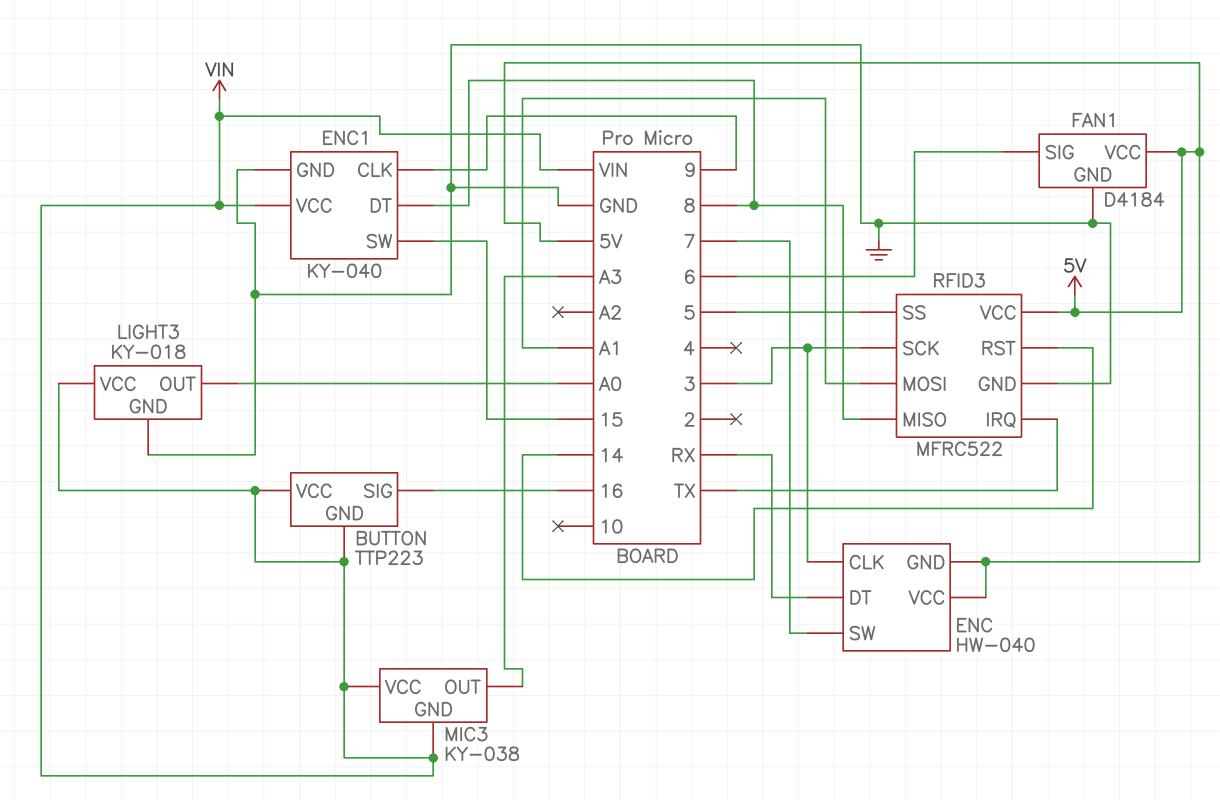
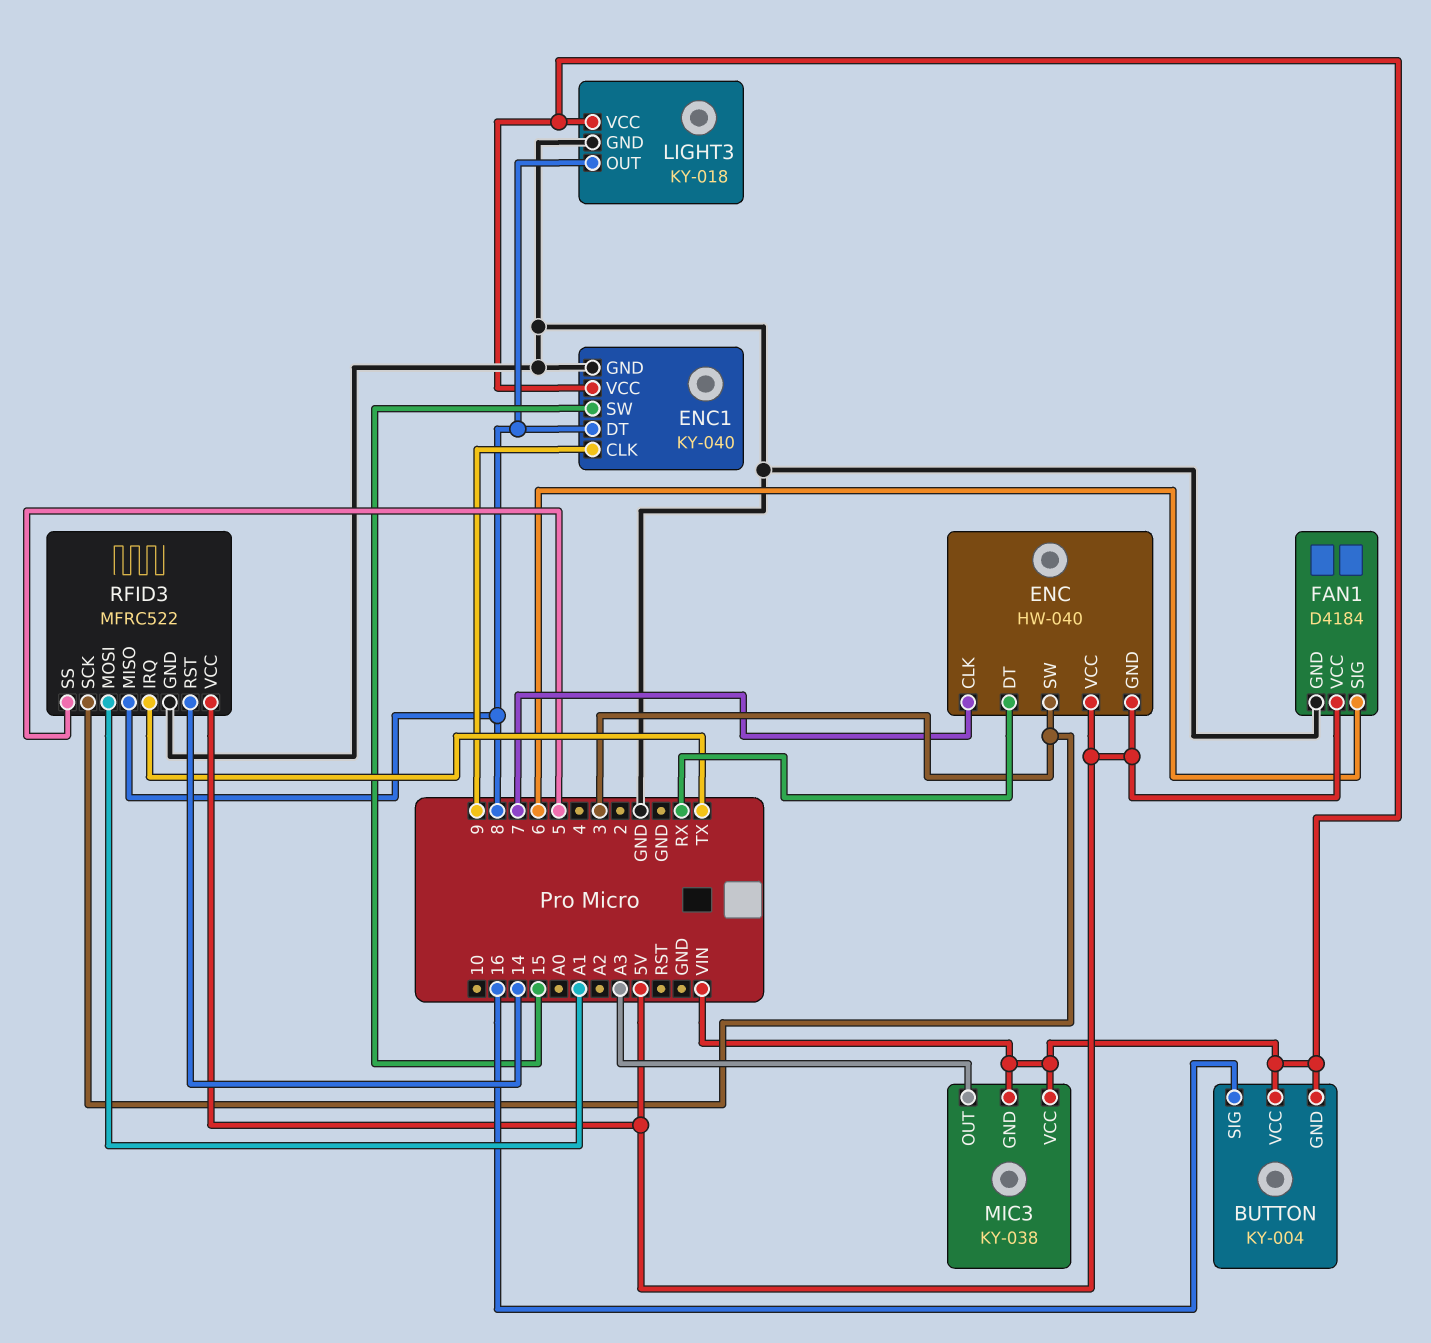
BUTTON: TTP223 -> KY-004
ENC pin CLK: 3 -> 7
ENC pin SW: 7 -> 3
LIGHT3 pin OUT: A0 -> 8

